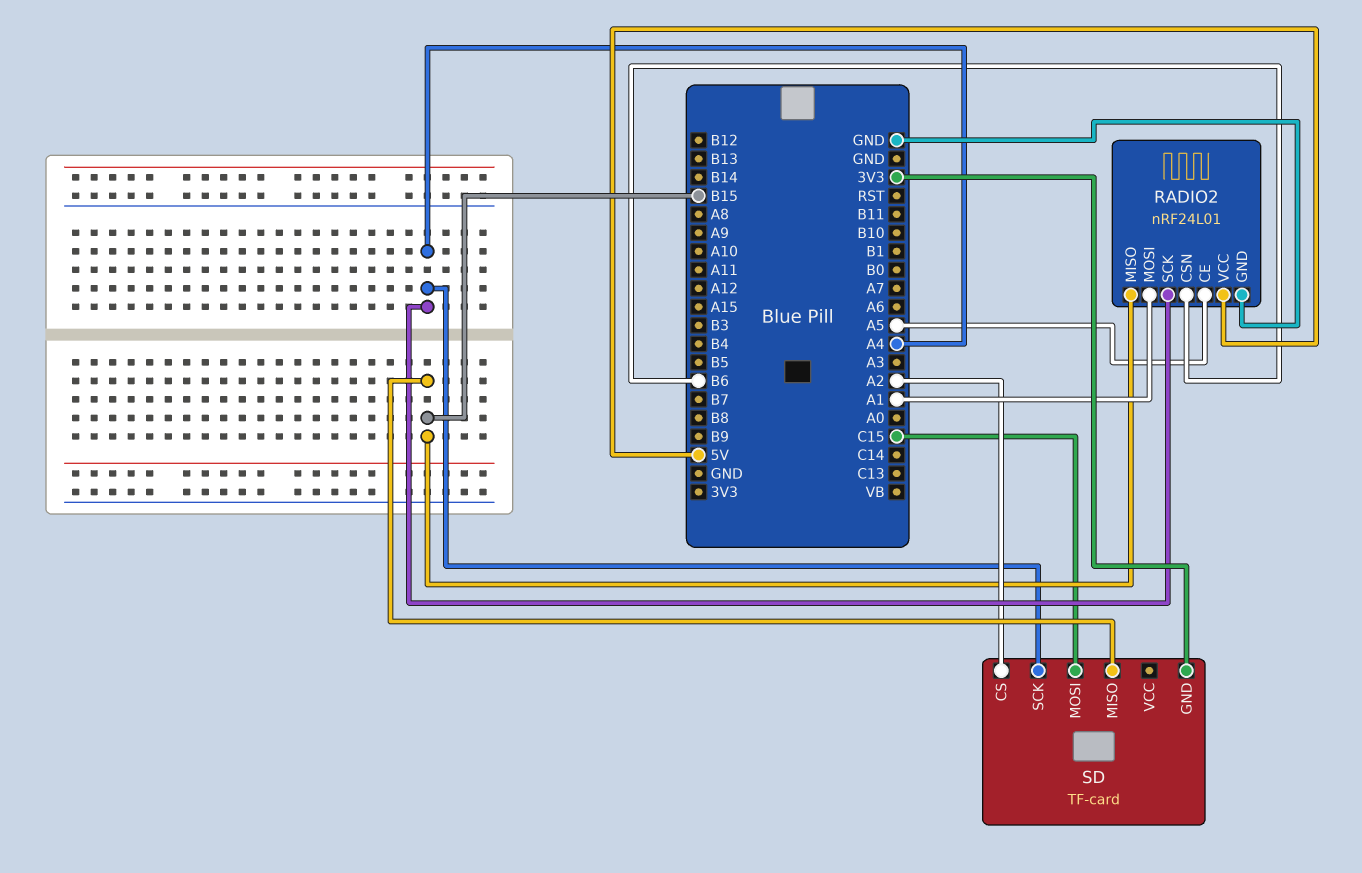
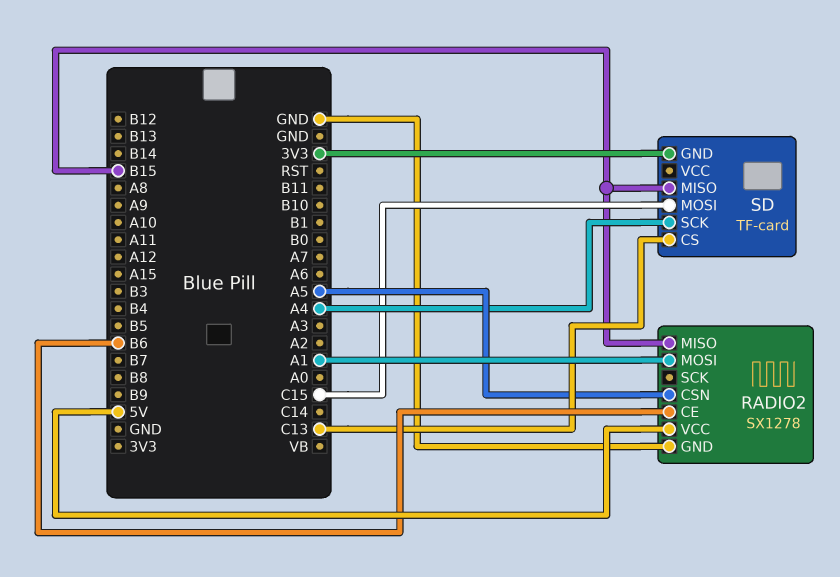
RADIO2: nRF24L01 -> SX1278
RADIO2 pin CE: A5 -> B6
RADIO2 pin CSN: B6 -> A5
RADIO2 pin SCK: A4 -> none
SD pin CS: A2 -> C13

